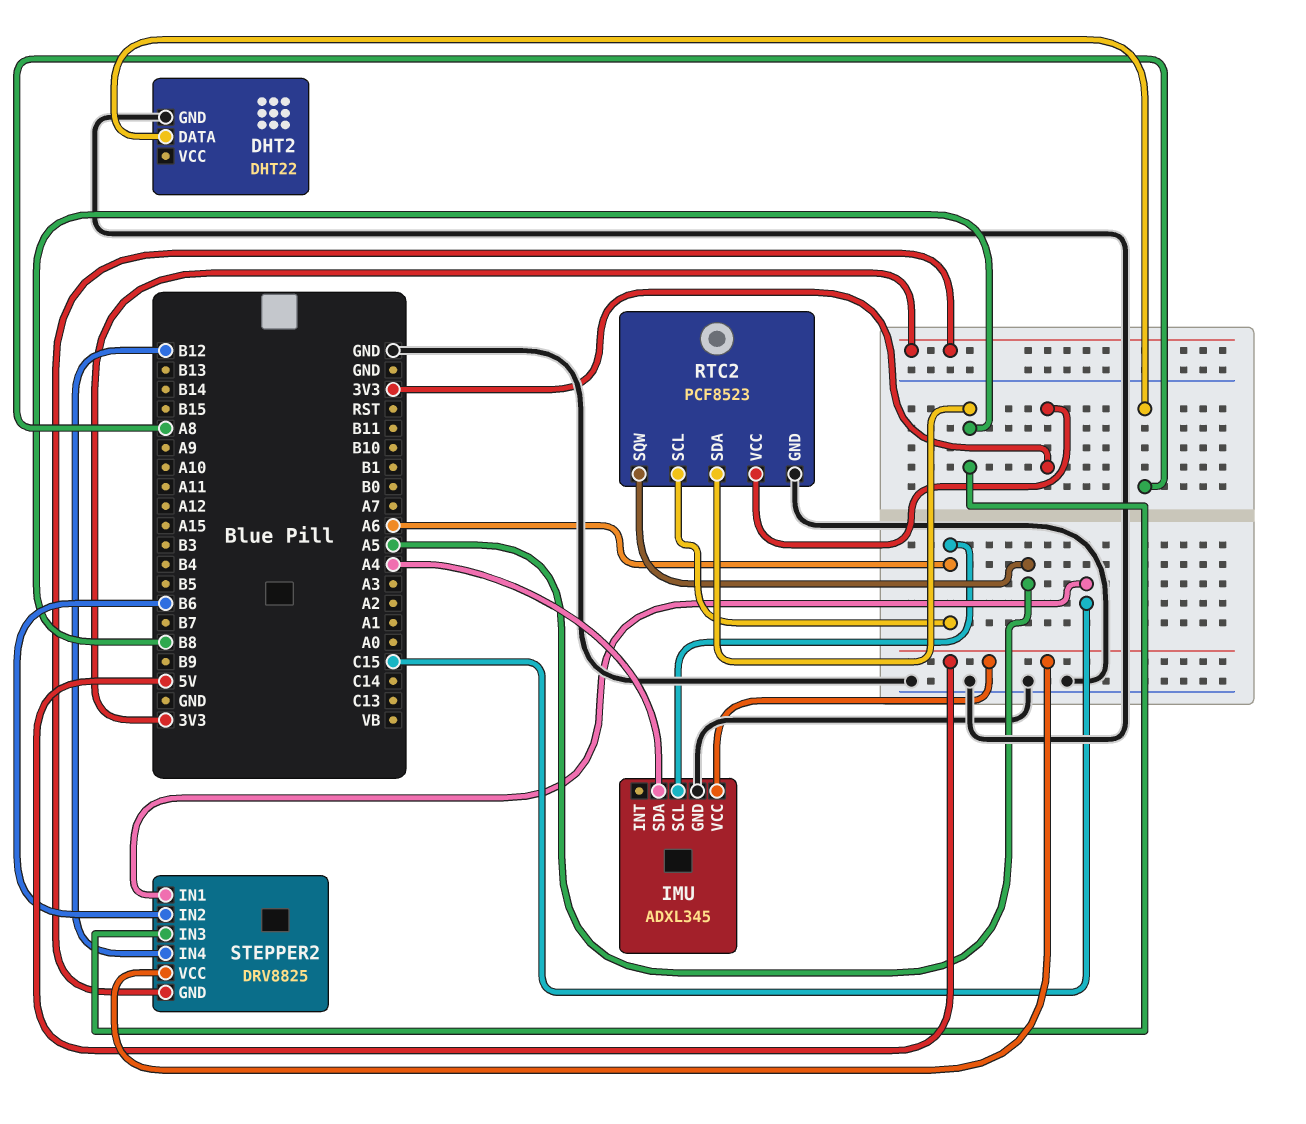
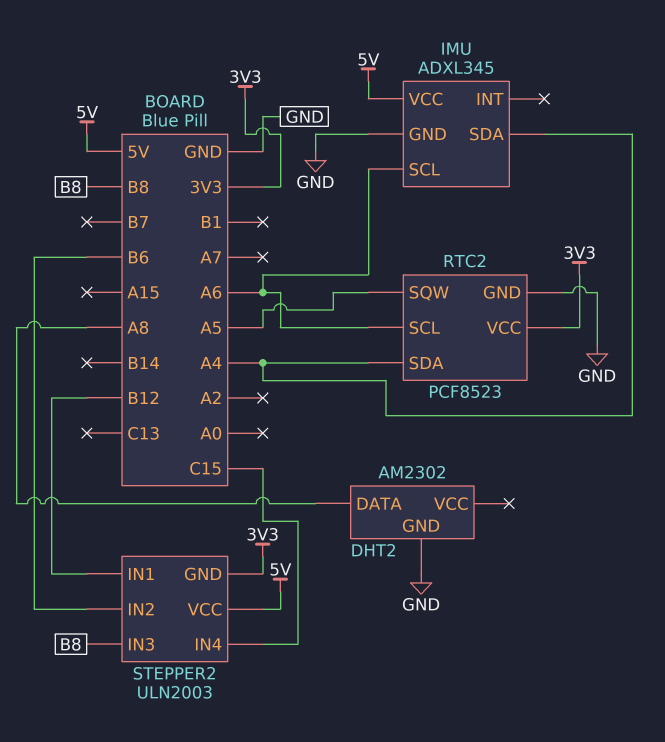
DHT2: DHT22 -> AM2302
RTC2 pin SDA: B8 -> A4
STEPPER2: DRV8825 -> ULN2003
STEPPER2 pin IN1: C15 -> B12
STEPPER2 pin IN4: B12 -> C15

